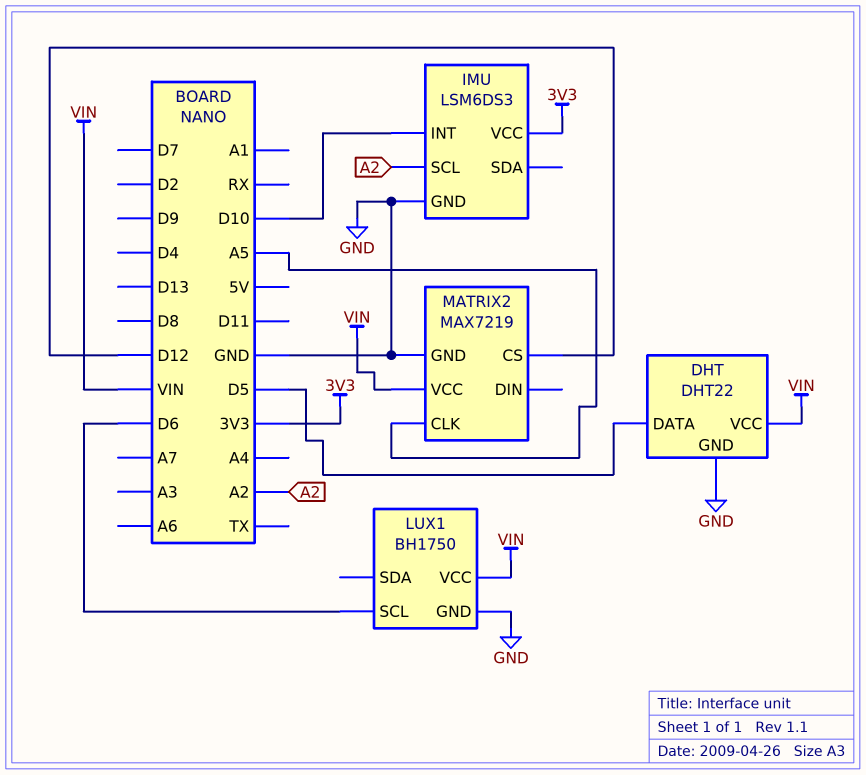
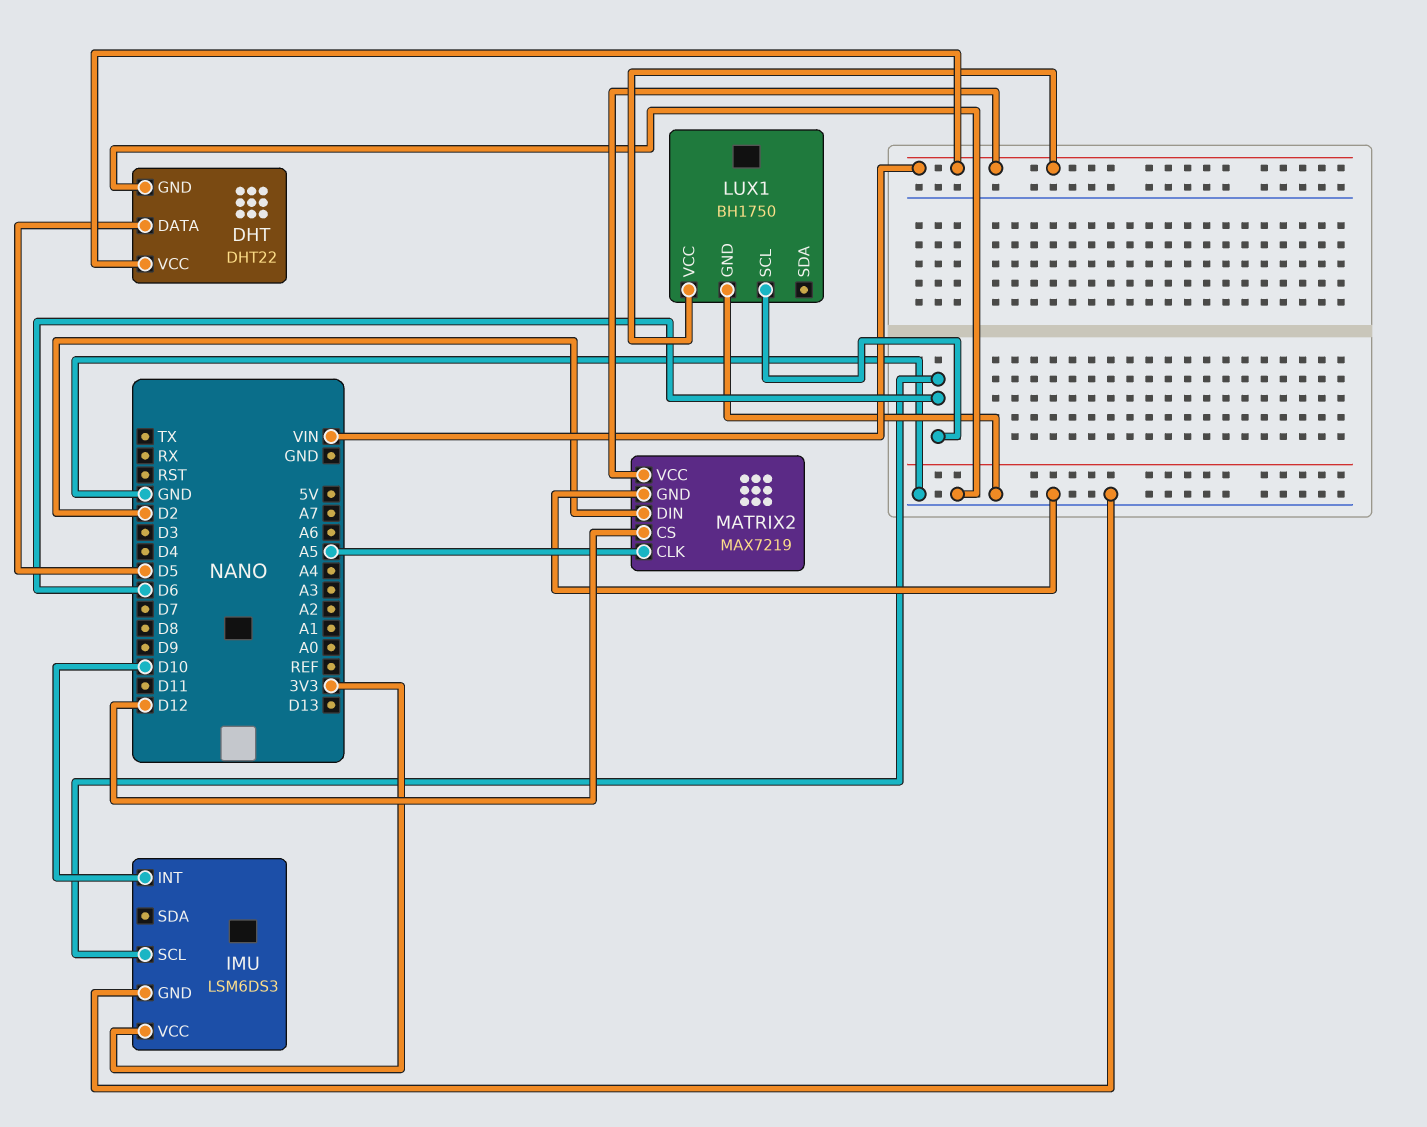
IMU pin SCL: A2 -> D6
MATRIX2 pin DIN: none -> D2

